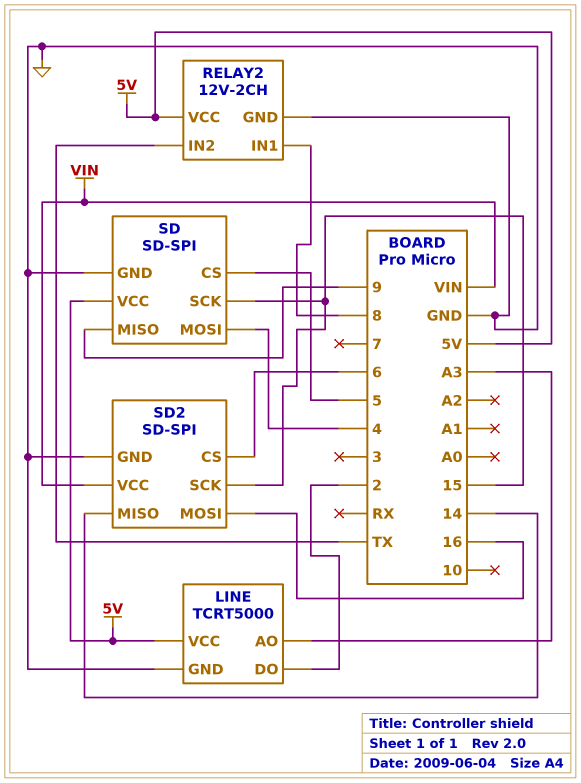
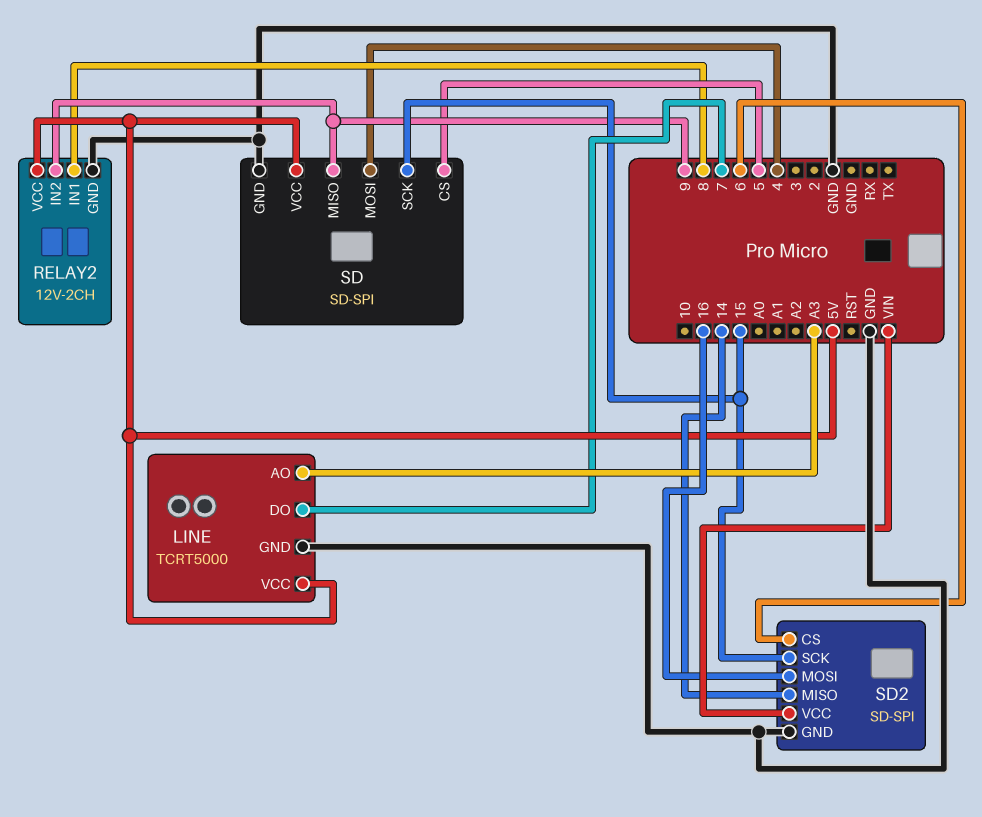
LINE pin DO: 2 -> 7
RELAY2 pin IN2: TX -> 9

